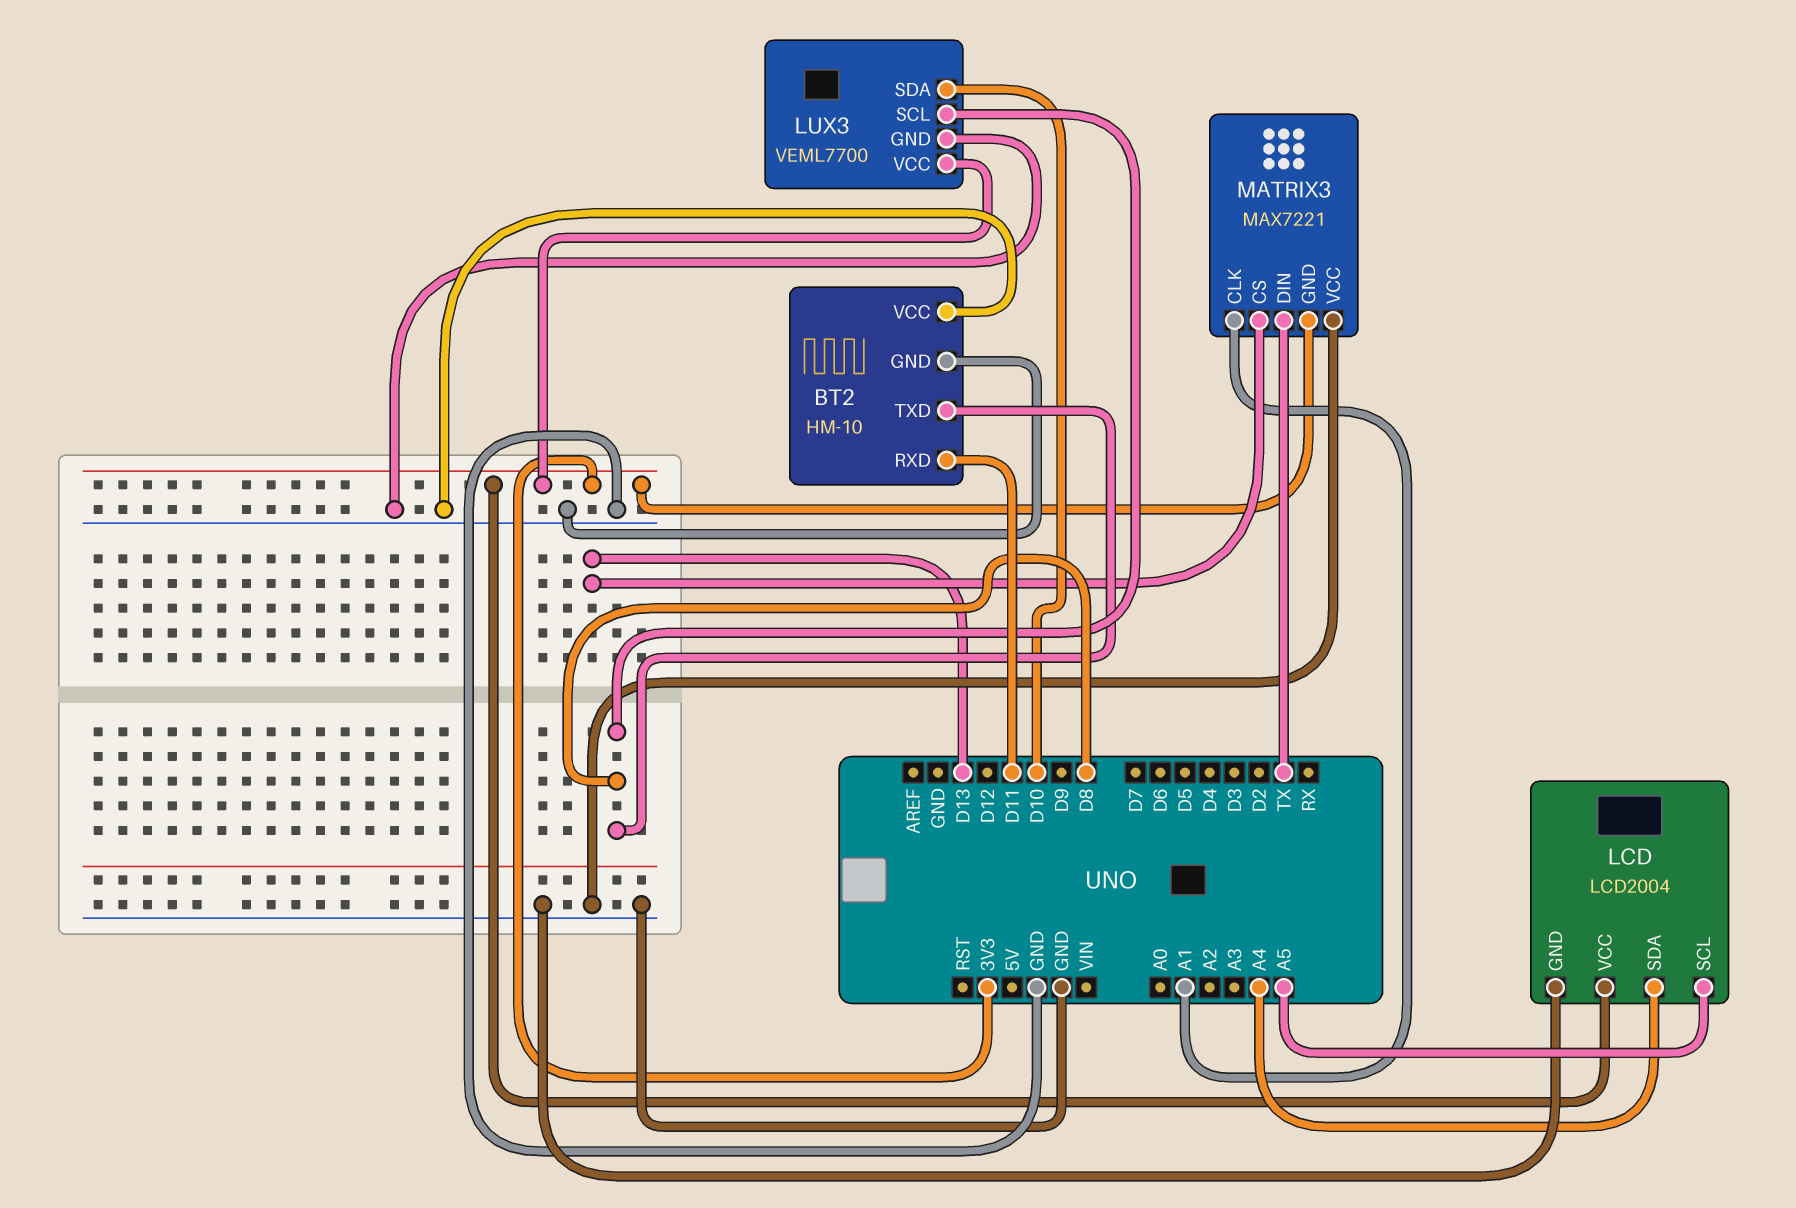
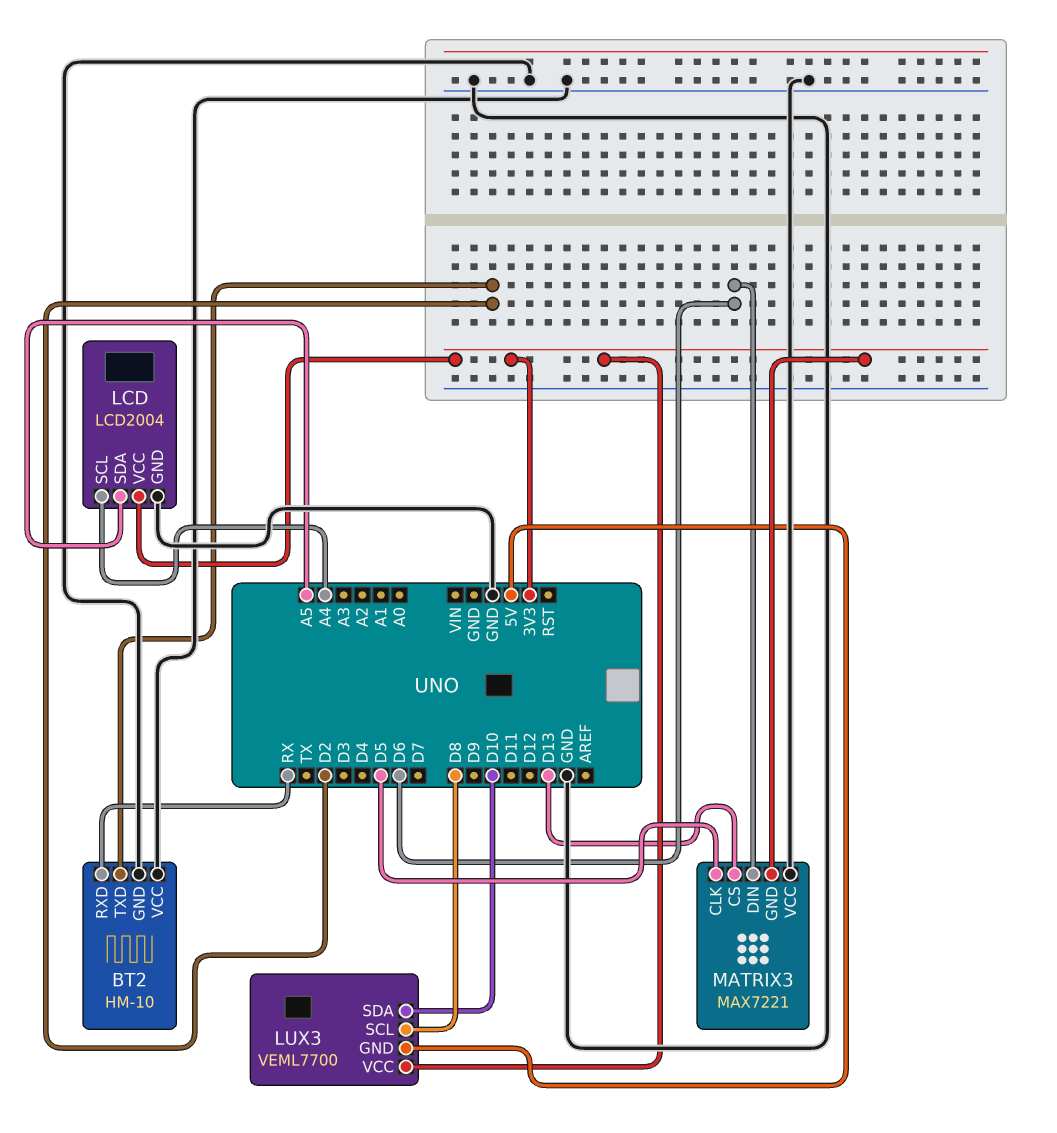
BT2 pin RXD: D11 -> RX
BT2 pin TXD: D8 -> D2
LCD pin SCL: A5 -> A4
LCD pin SDA: A4 -> A5
LUX3 pin GND: GND -> 5V
MATRIX3 pin CLK: A1 -> D5
MATRIX3 pin DIN: TX -> D6

